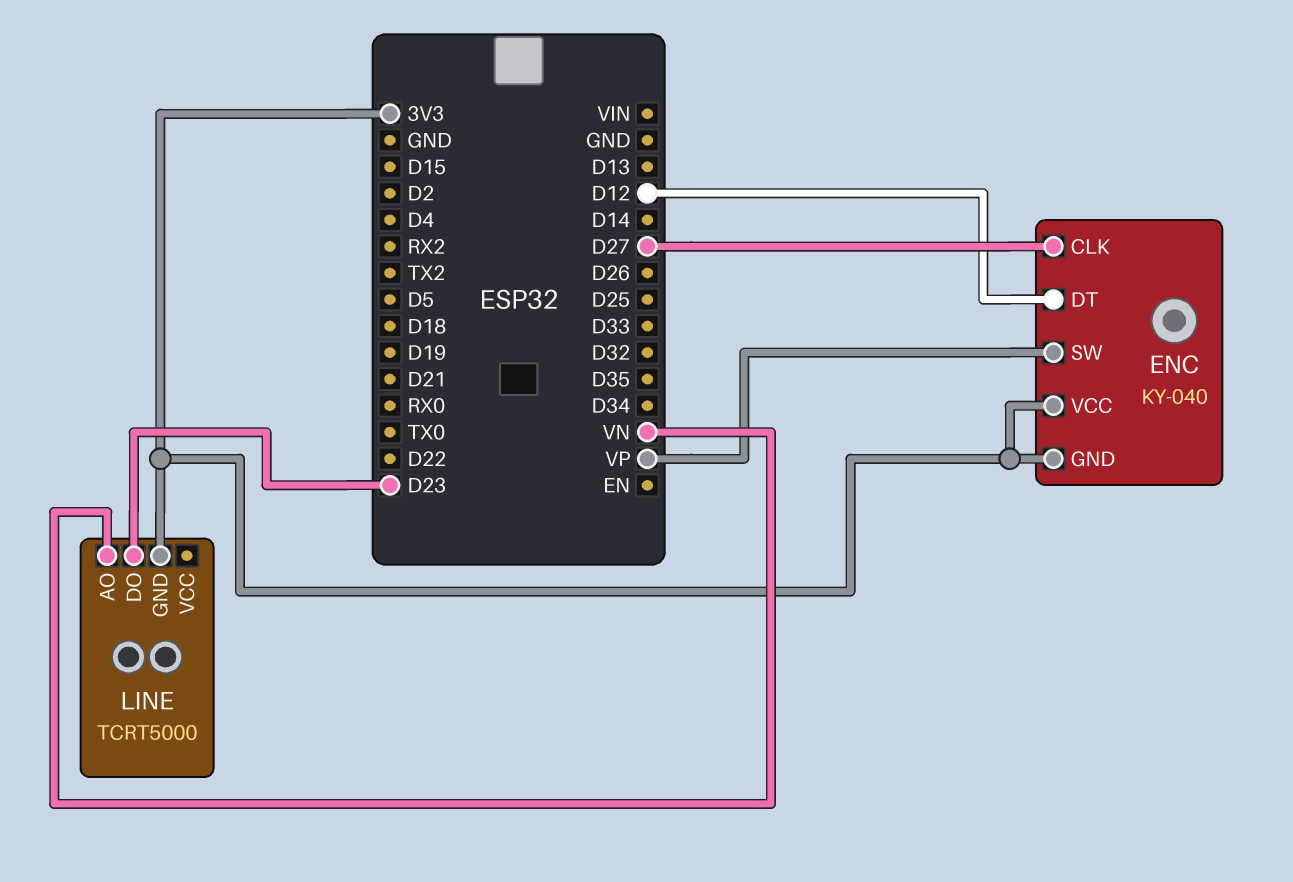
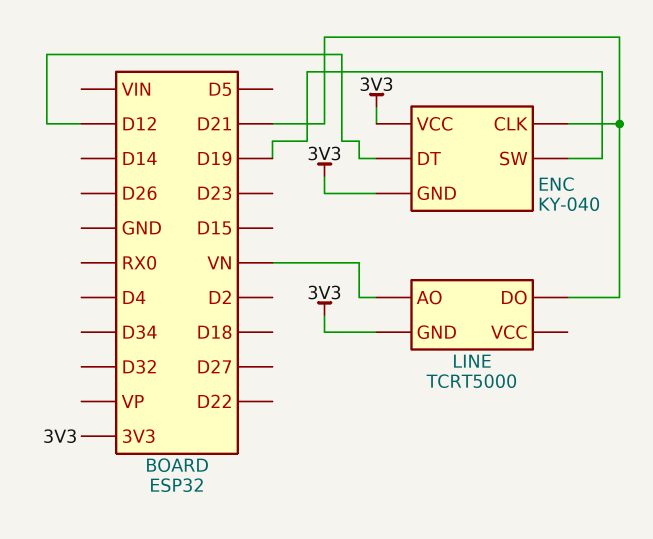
ENC pin CLK: D27 -> D21
ENC pin SW: VP -> D19
LINE pin DO: D23 -> D21

